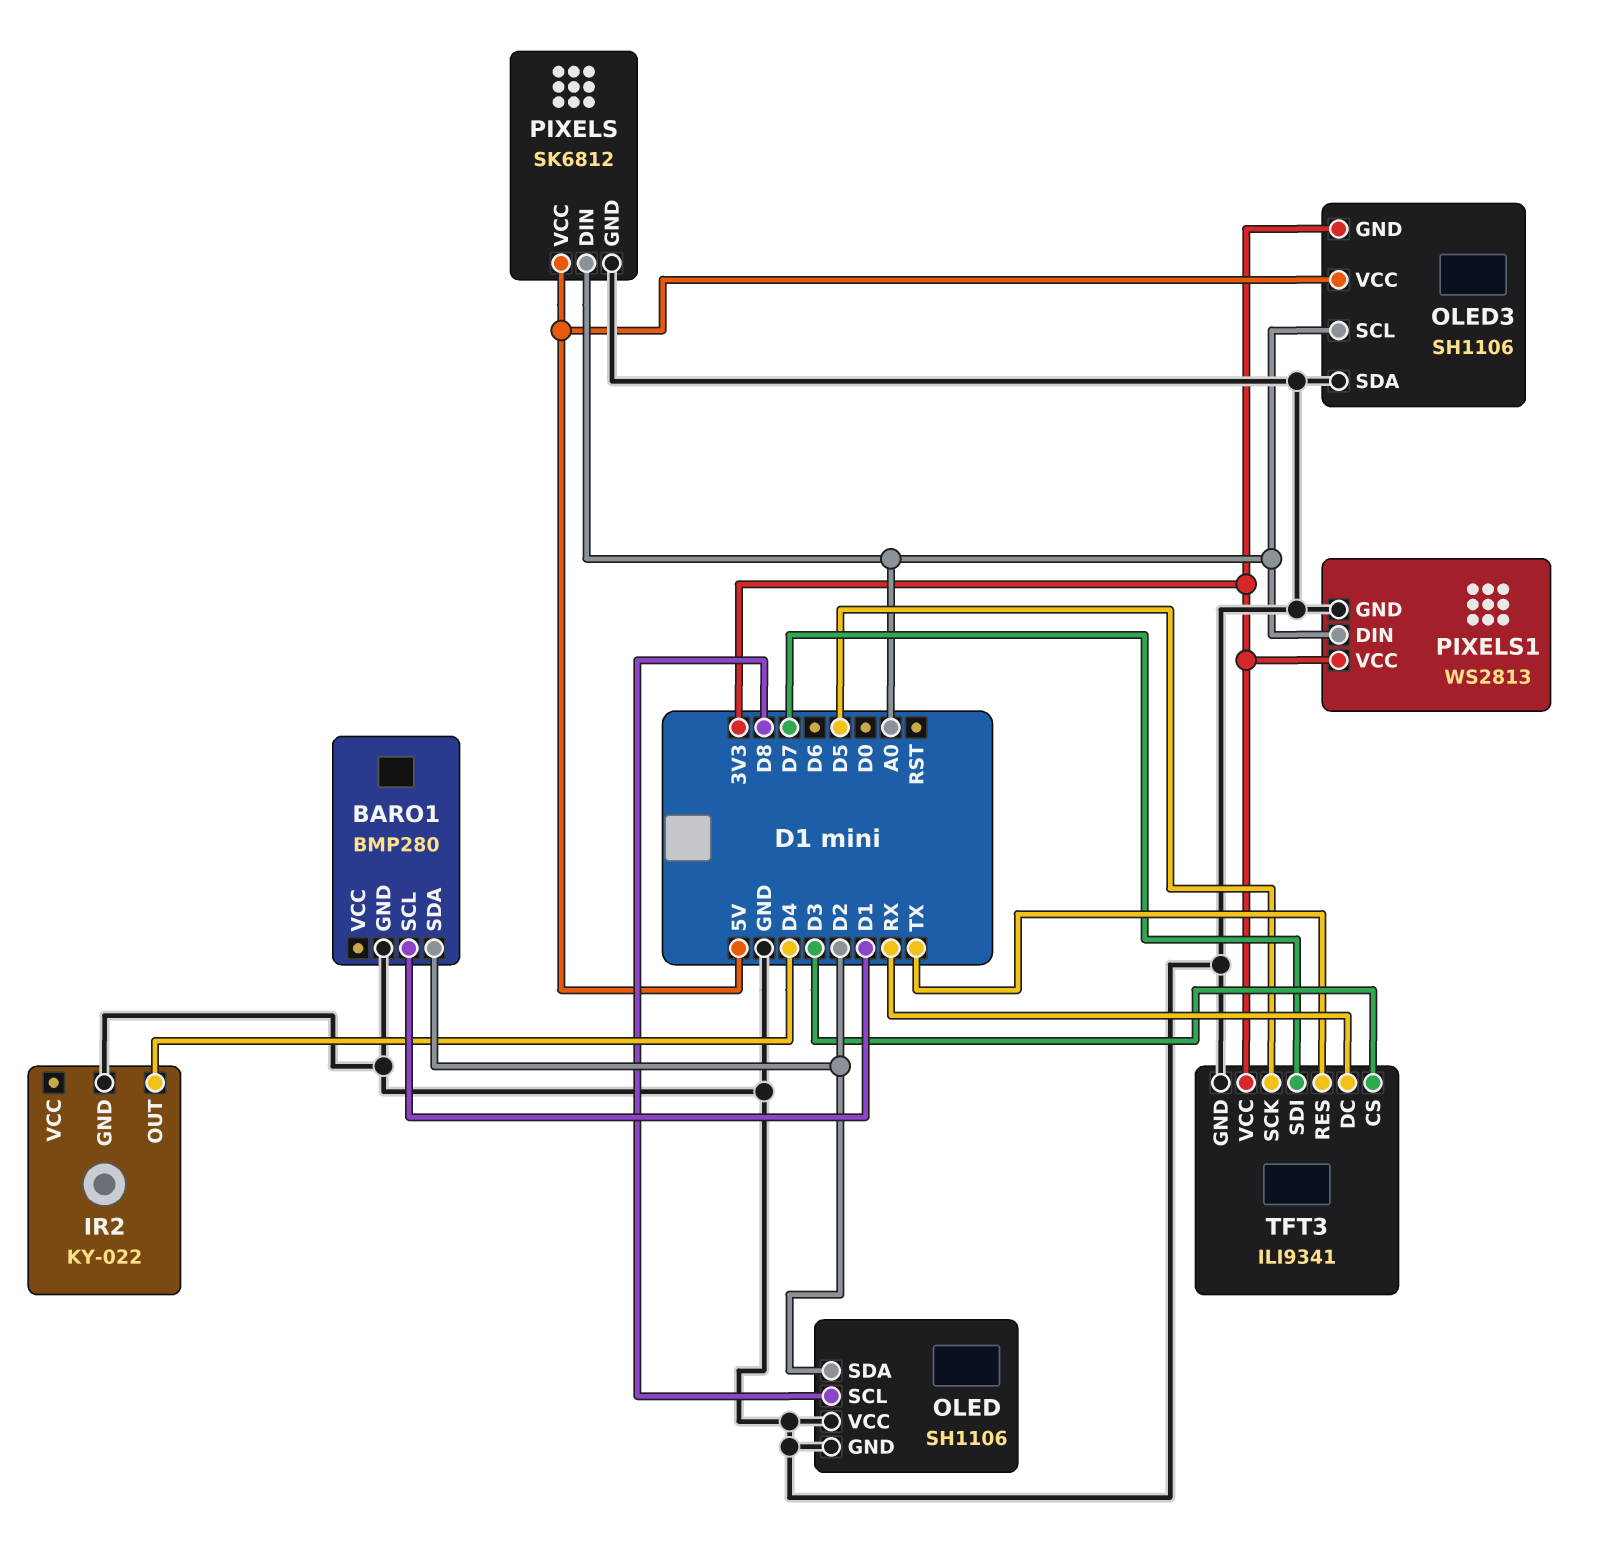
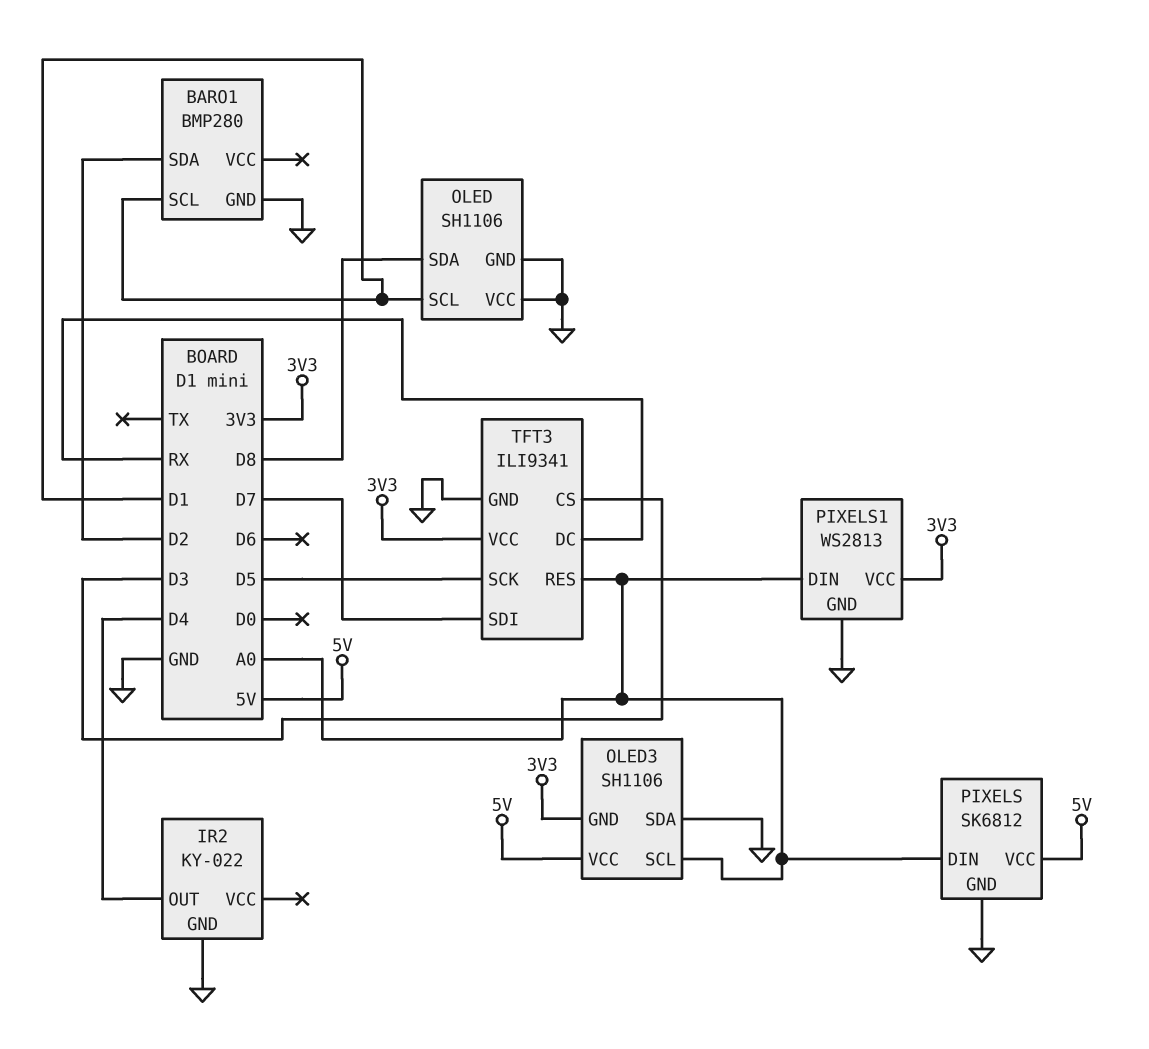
OLED pin SCL: D8 -> D1
OLED pin SDA: D2 -> D8
TFT3 pin RES: TX -> A0

